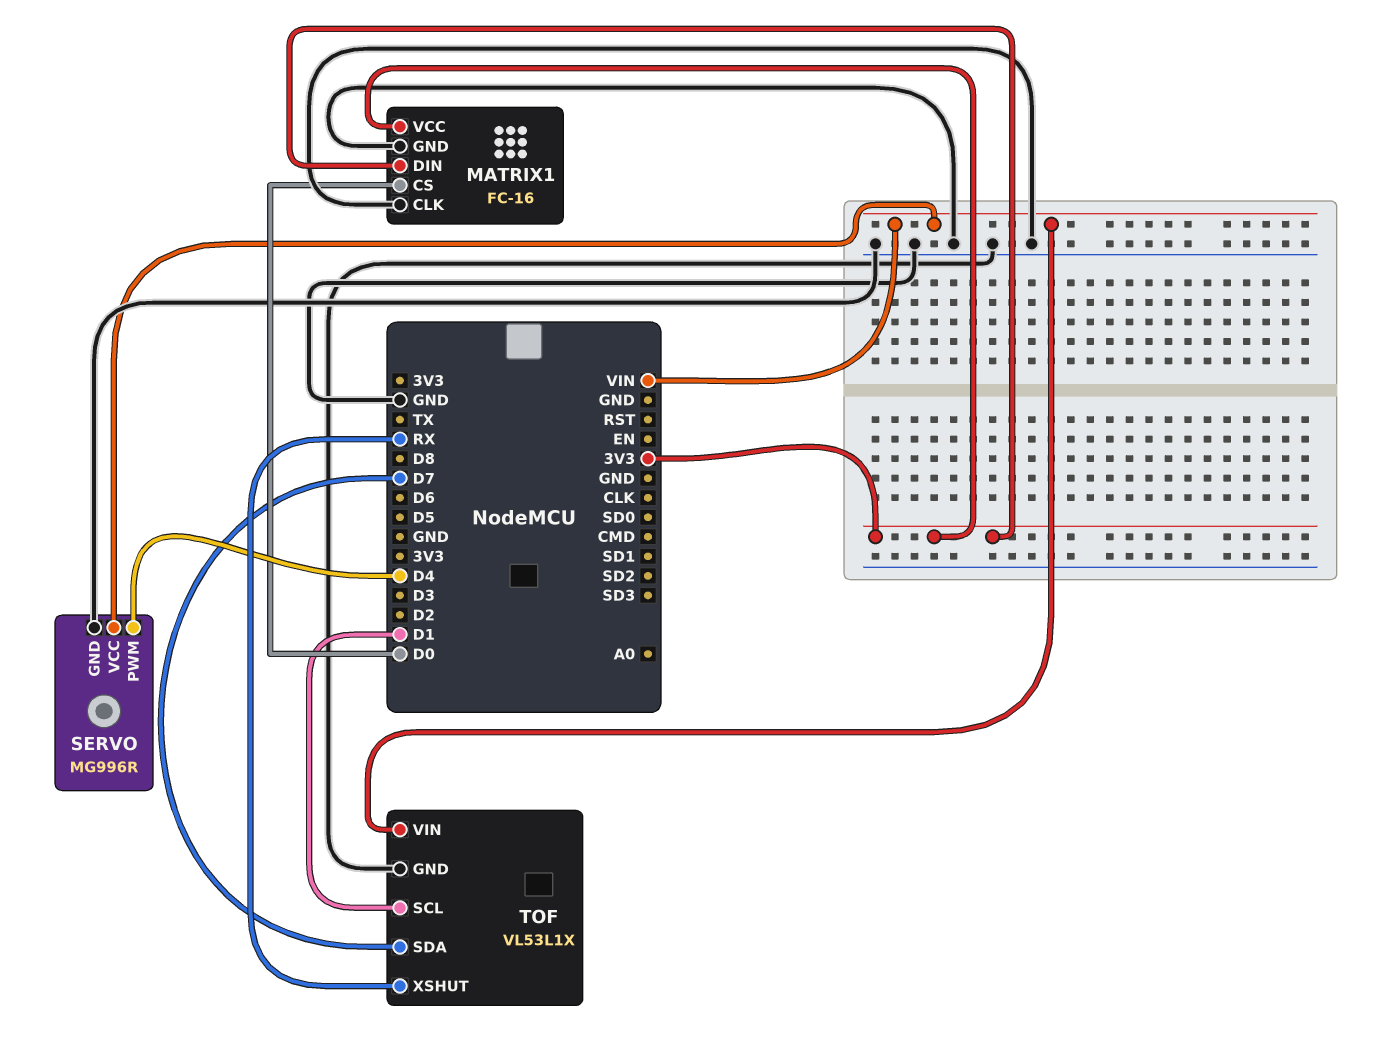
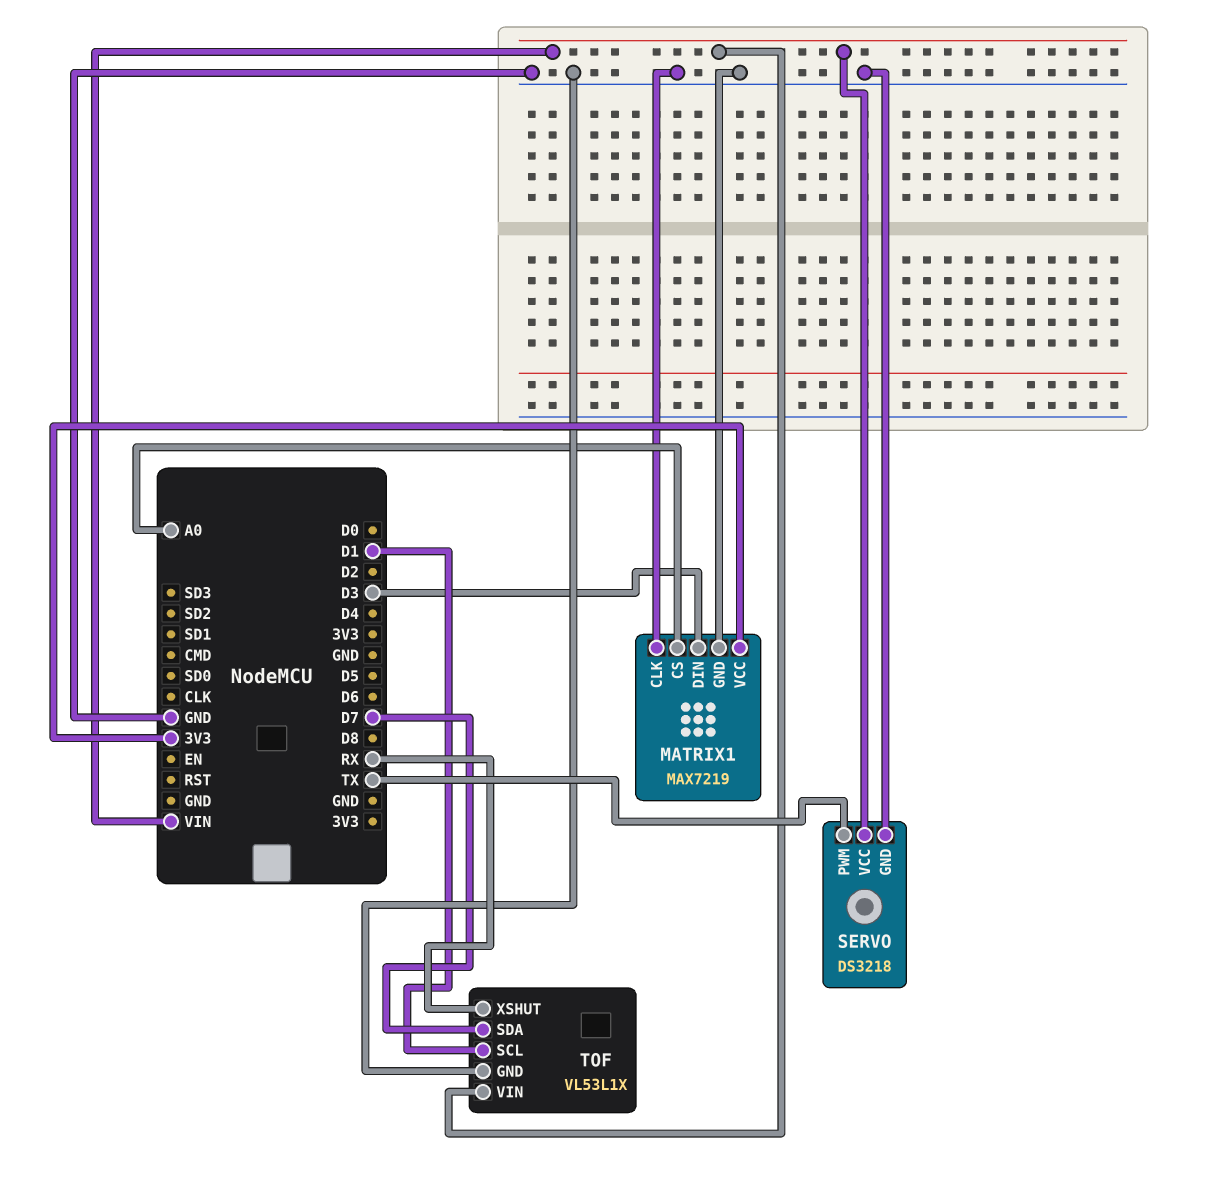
MATRIX1: FC-16 -> MAX7219
MATRIX1 pin CS: D0 -> A0
MATRIX1 pin DIN: 3V3 -> D3
SERVO: MG996R -> DS3218
SERVO pin PWM: D4 -> TX

